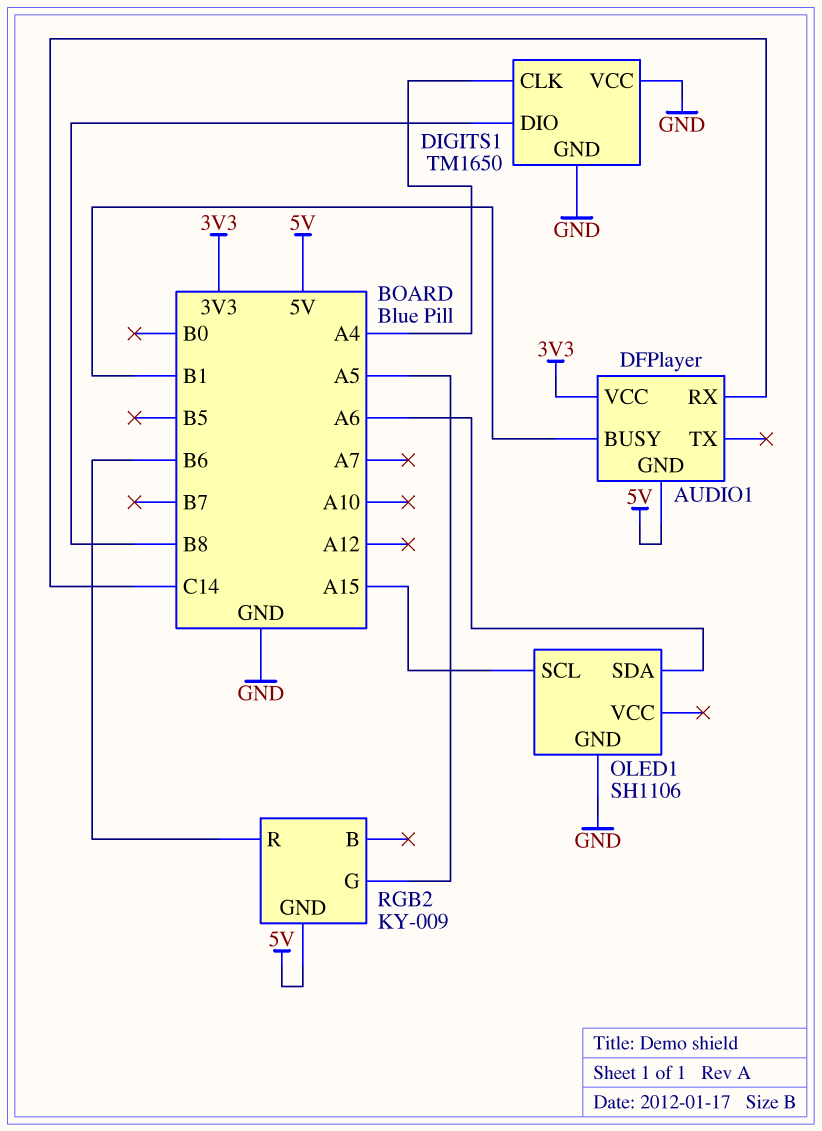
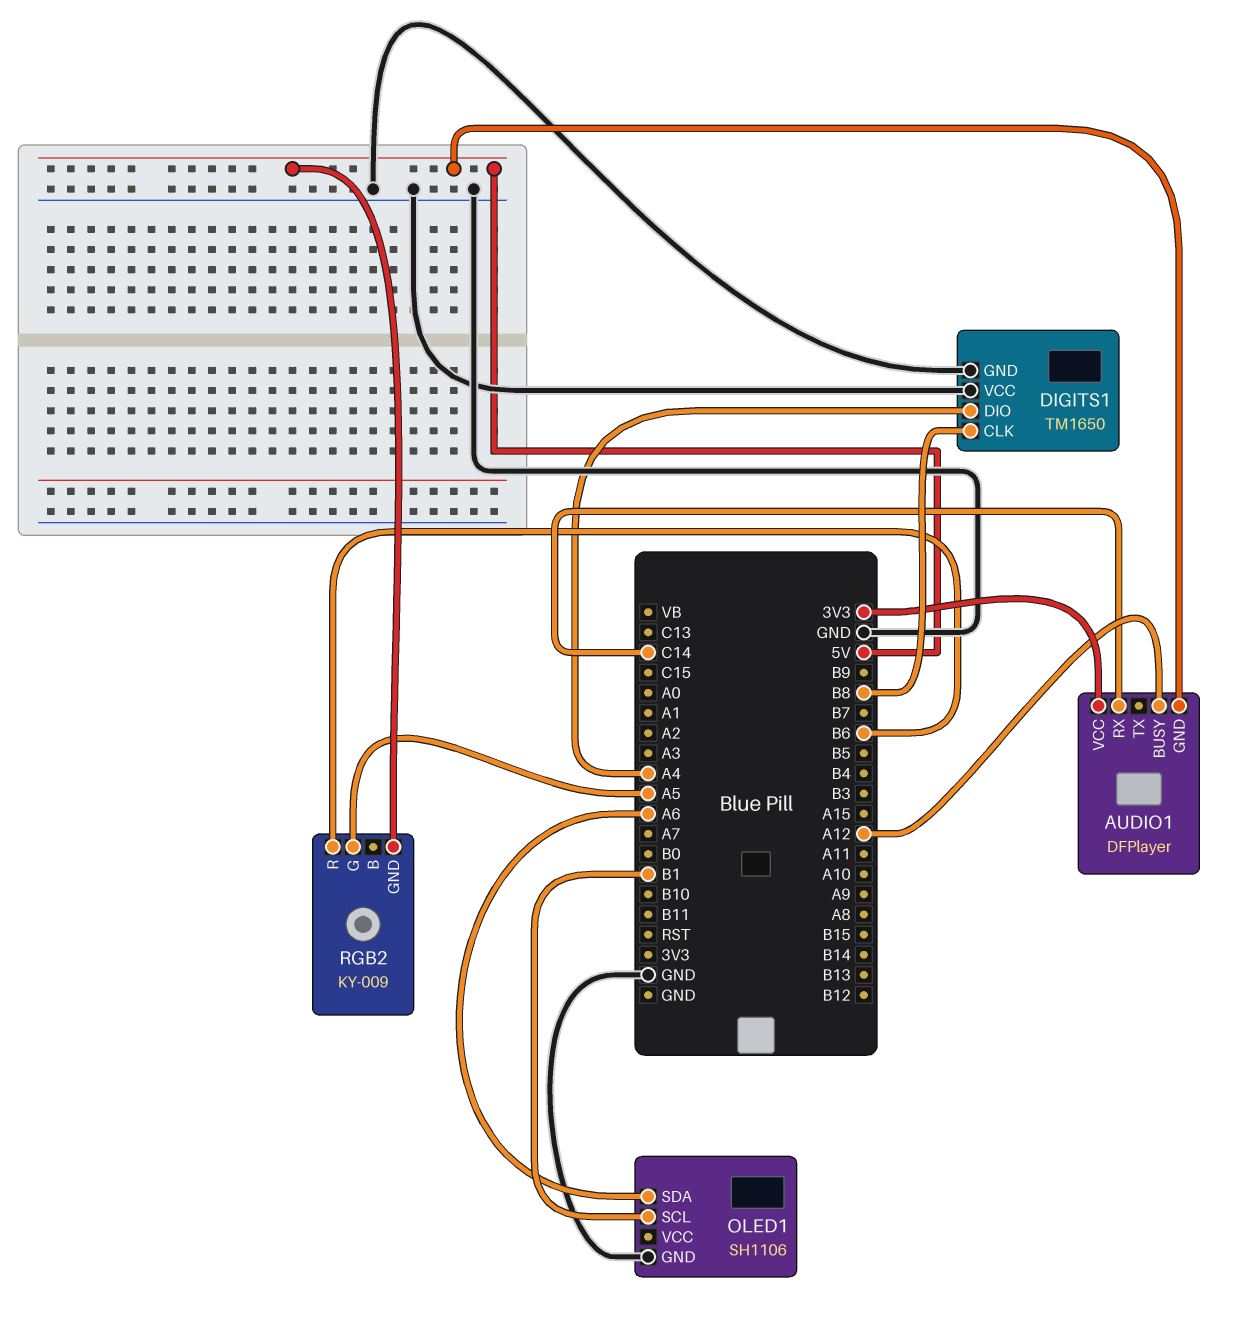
AUDIO1 pin BUSY: B1 -> A12
DIGITS1 pin CLK: A4 -> B8
DIGITS1 pin DIO: B8 -> A4
OLED1 pin SCL: A15 -> B1

